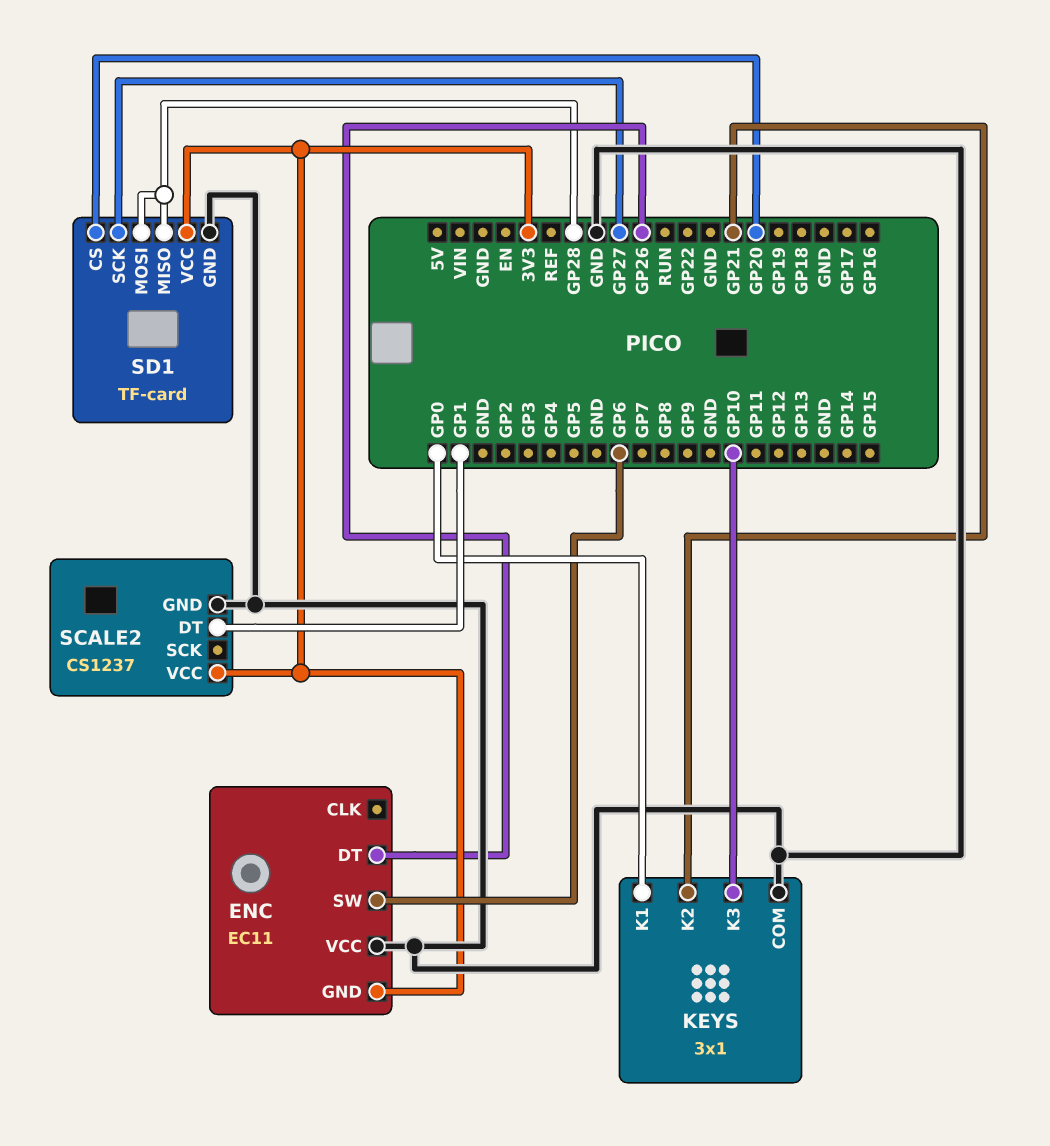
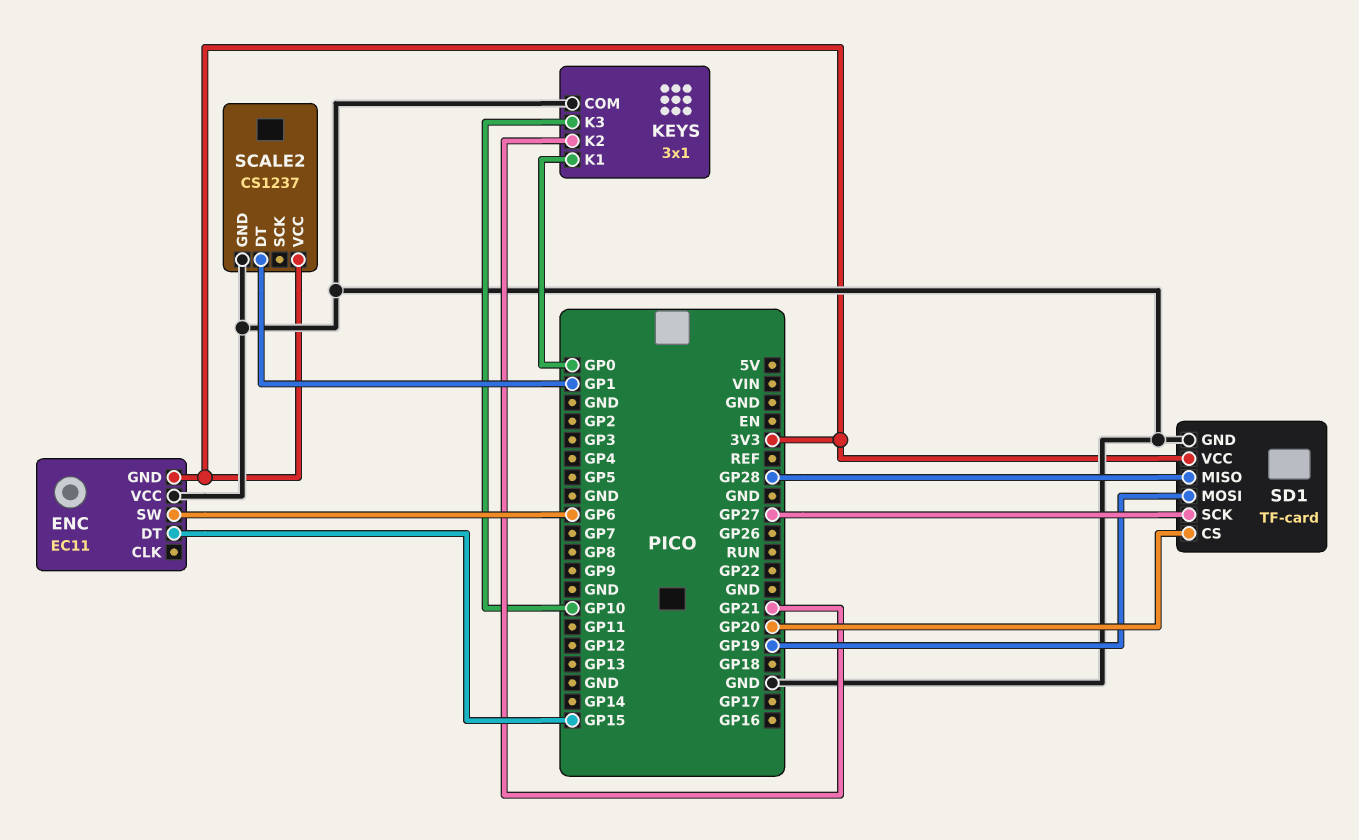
ENC pin DT: GP26 -> GP15
SD1 pin MOSI: GP28 -> GP19

